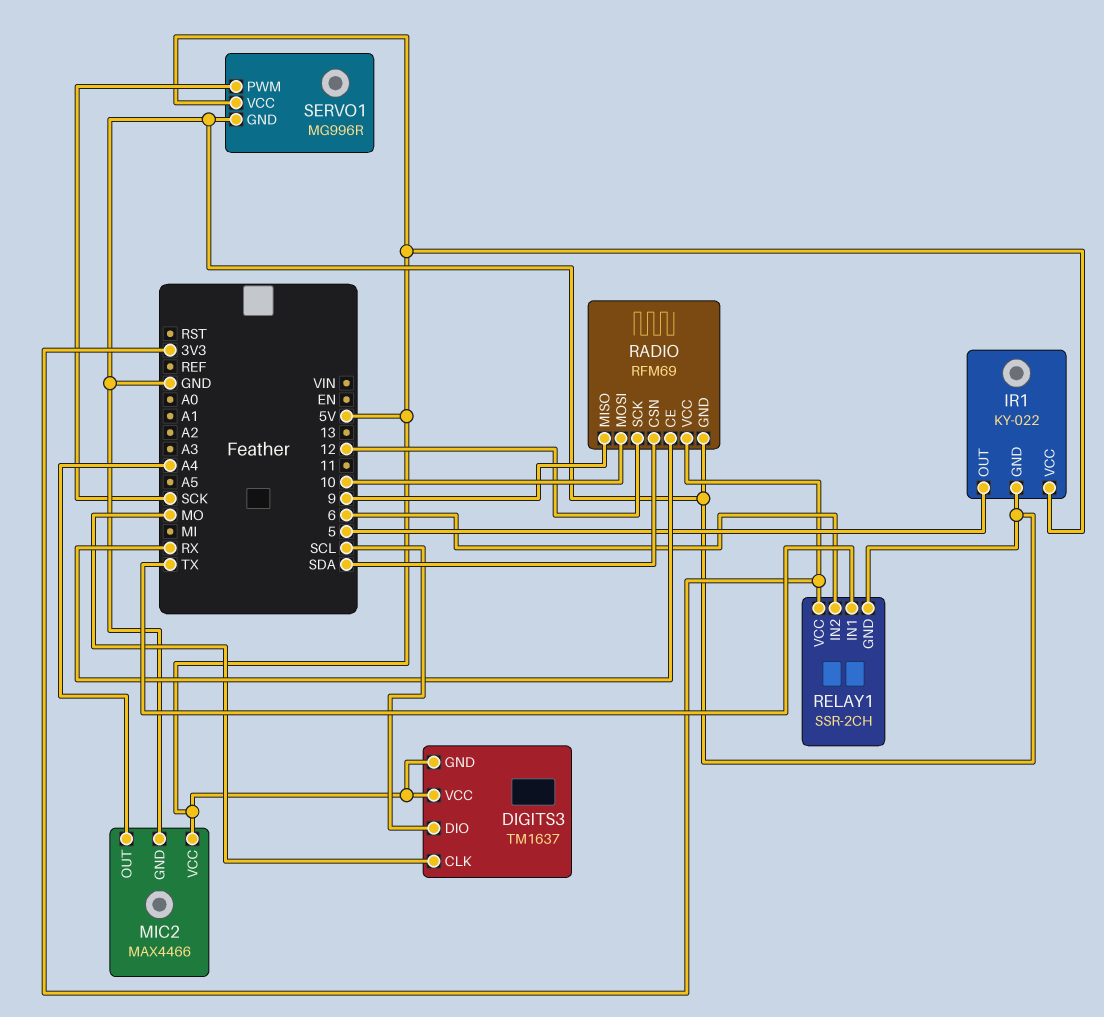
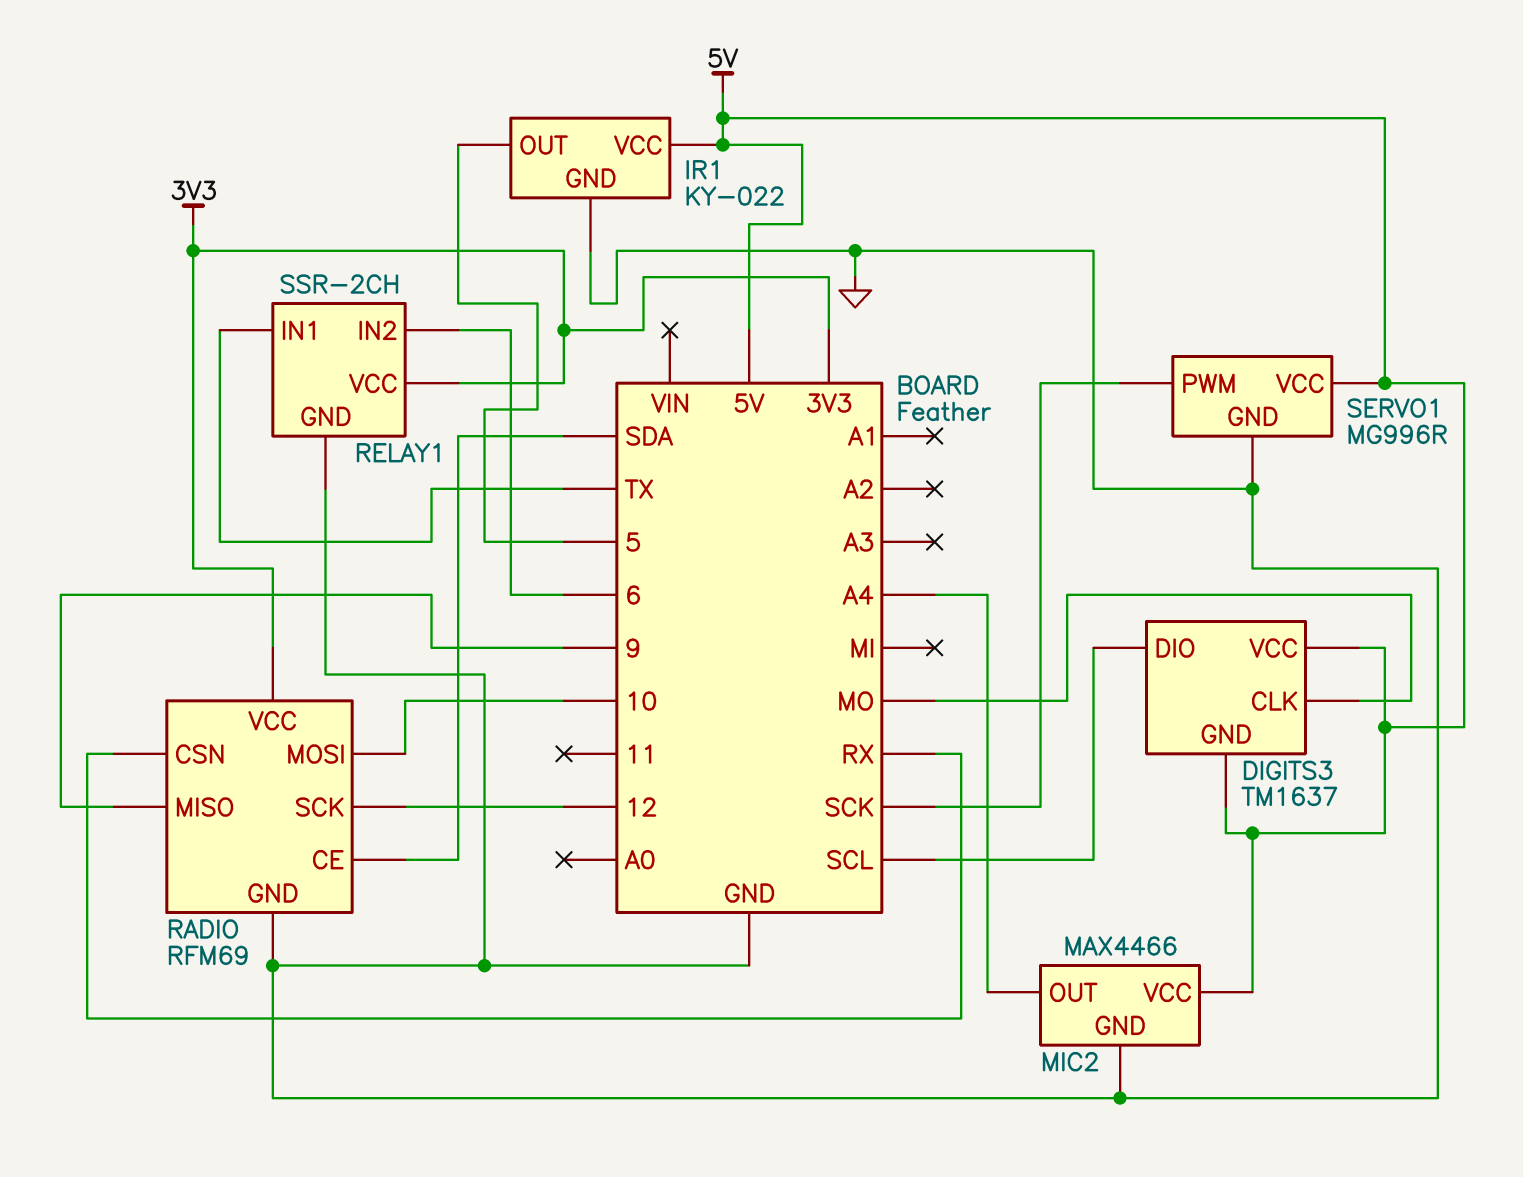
RADIO pin CE: RX -> SDA
RADIO pin CSN: SDA -> RX

